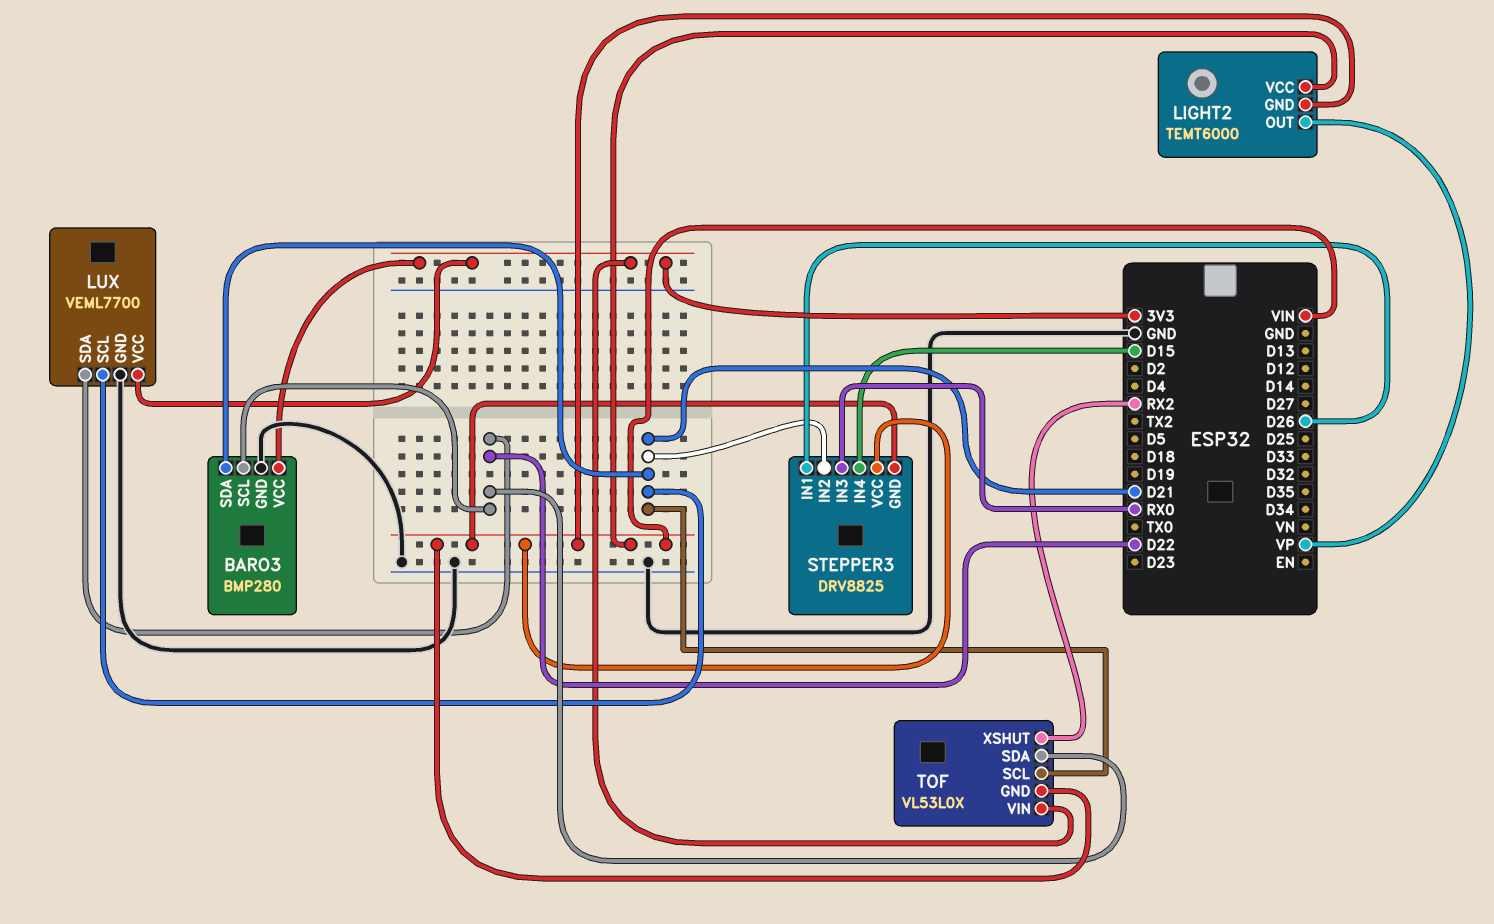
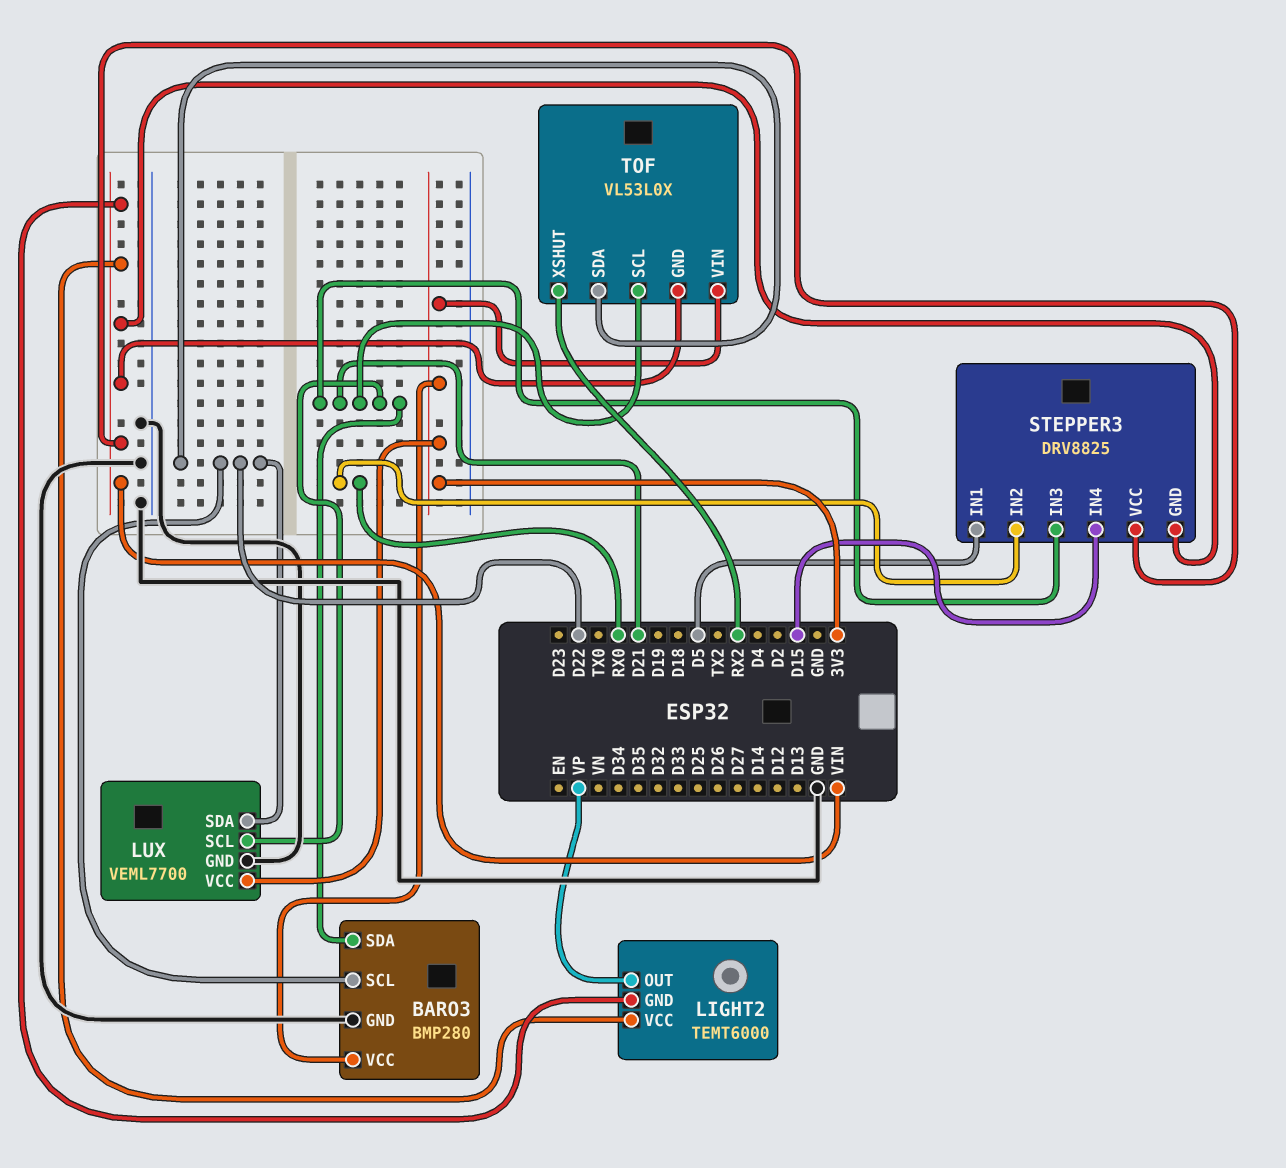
STEPPER3 pin IN1: D26 -> D5
STEPPER3 pin IN2: D21 -> RX0
STEPPER3 pin IN3: RX0 -> D21

